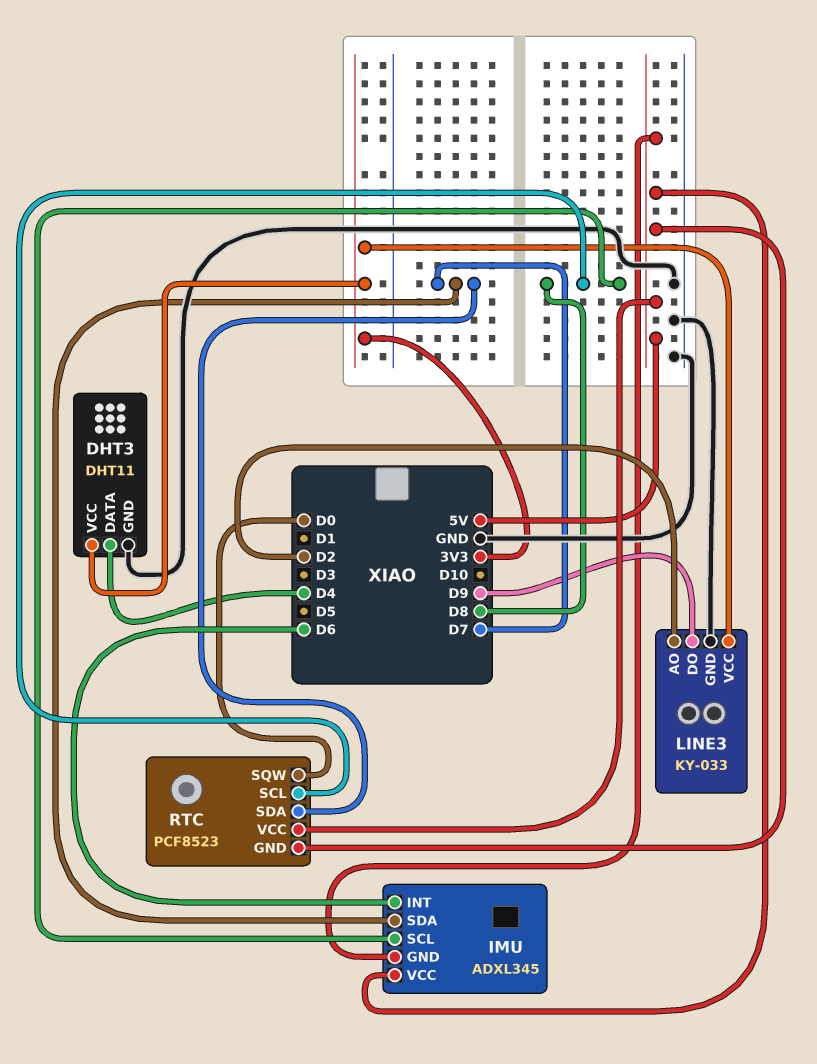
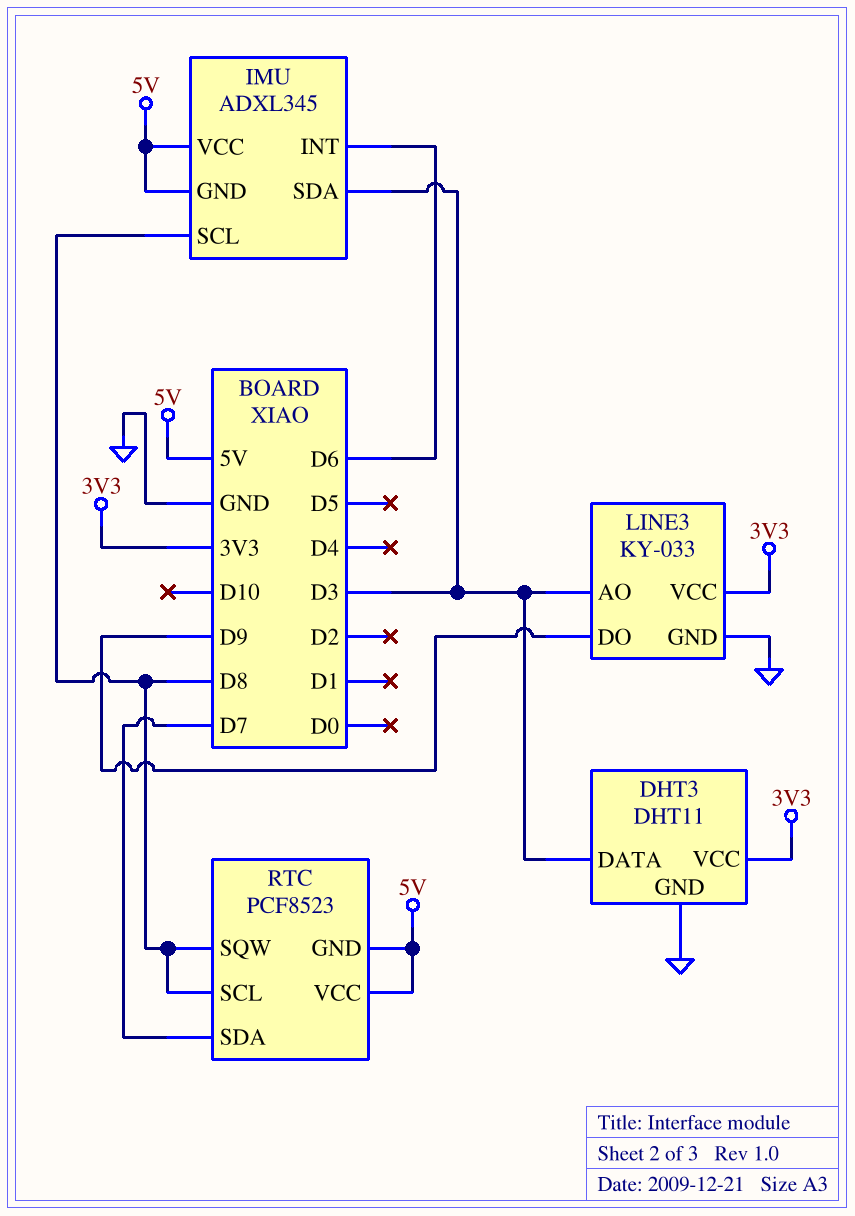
DHT3 pin DATA: D4 -> D3
IMU pin SDA: D7 -> D3
LINE3 pin AO: D2 -> D3
RTC pin SQW: D0 -> D8

